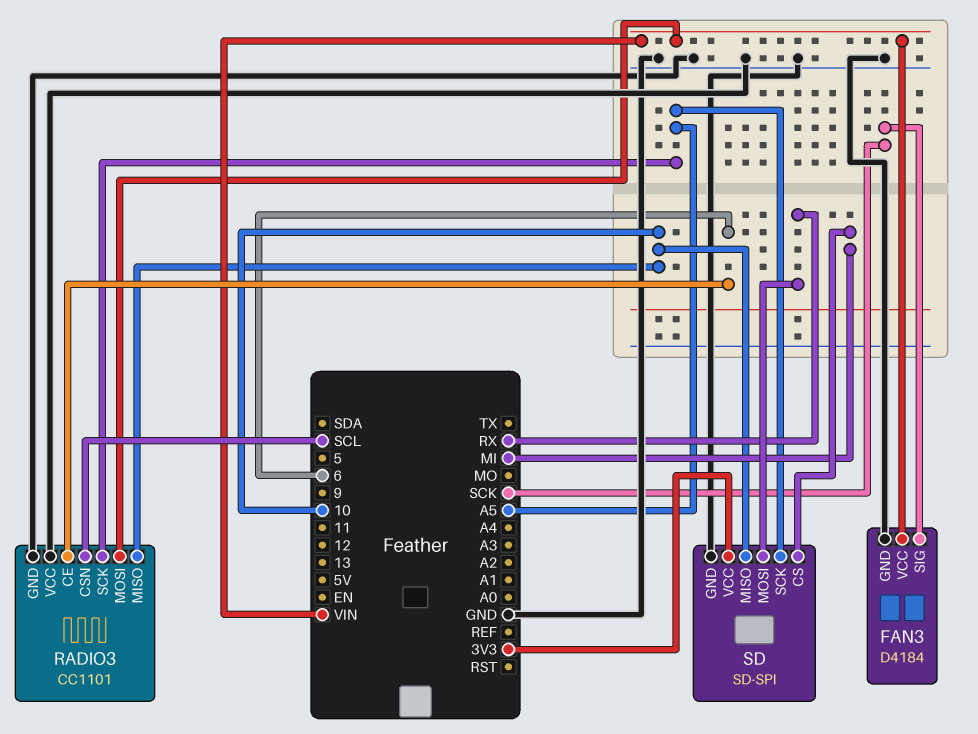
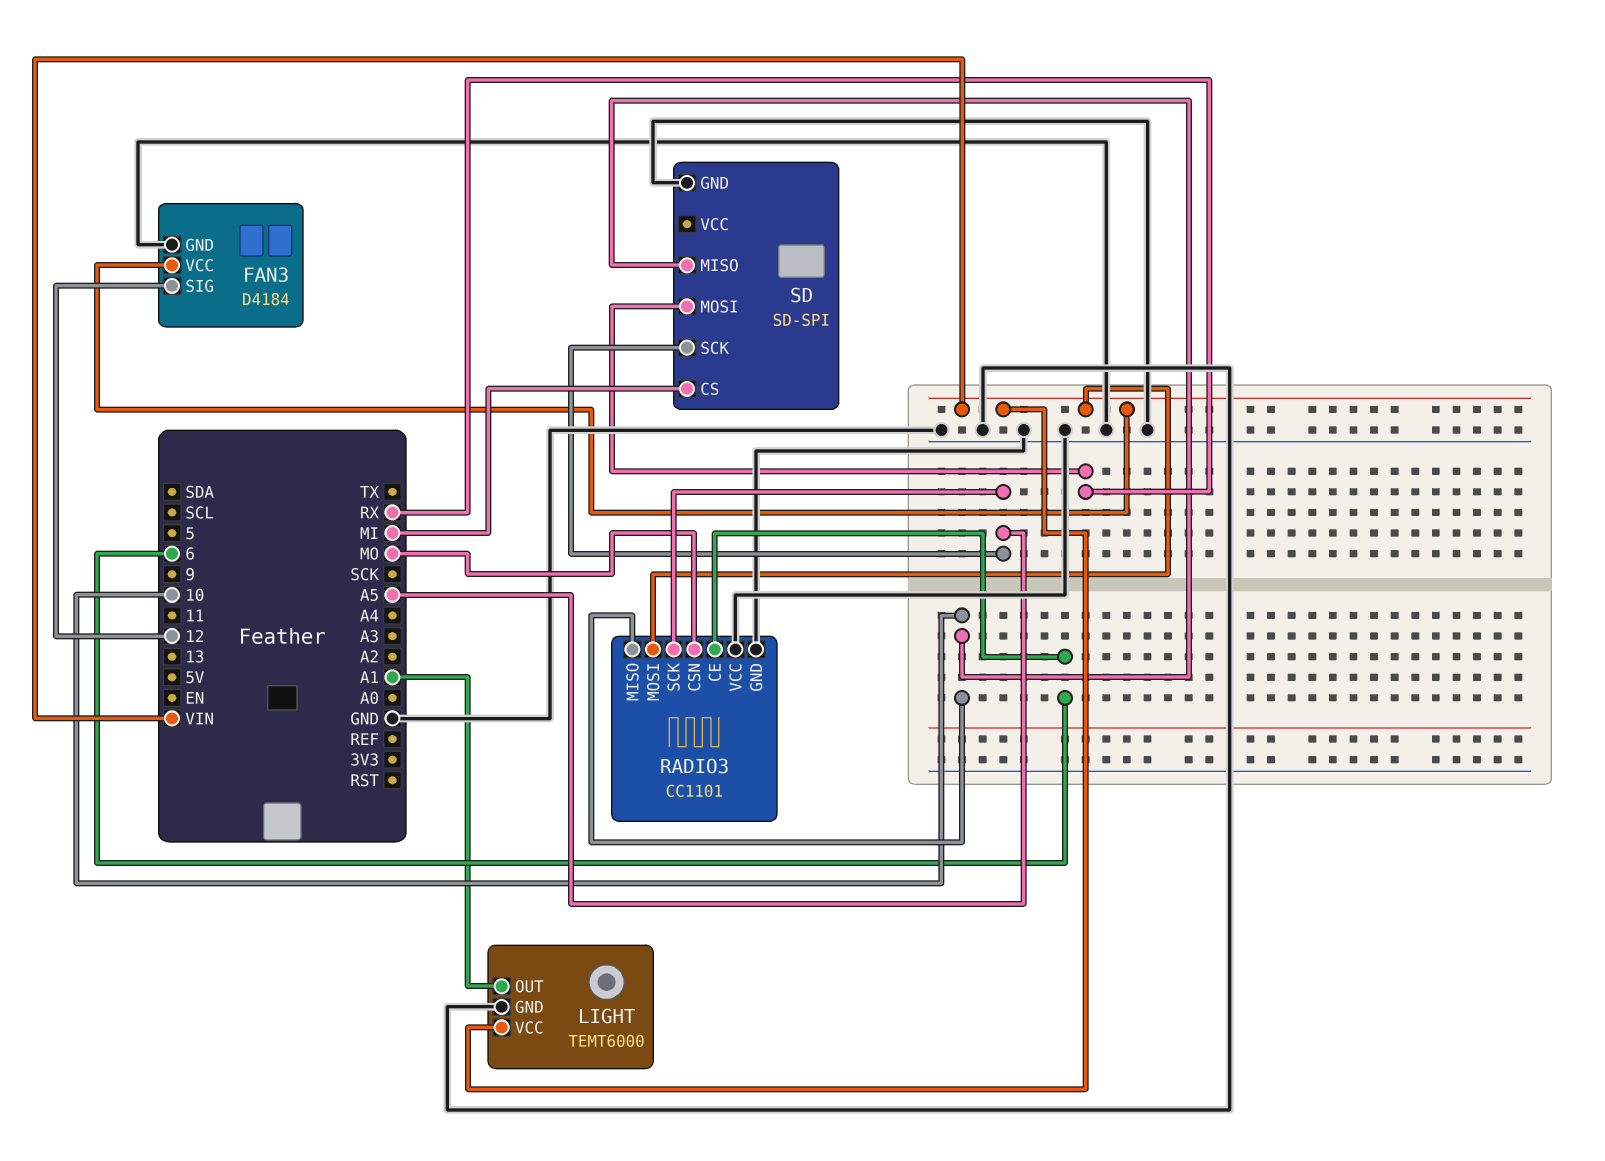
FAN3 pin SIG: SCK -> 12
LIGHT: none -> TEMT6000
LIGHT pin GND: none -> GND
LIGHT pin OUT: none -> A1
LIGHT pin VCC: none -> VIN
RADIO3 pin CSN: SCL -> MO
SD pin VCC: 3V3 -> none

